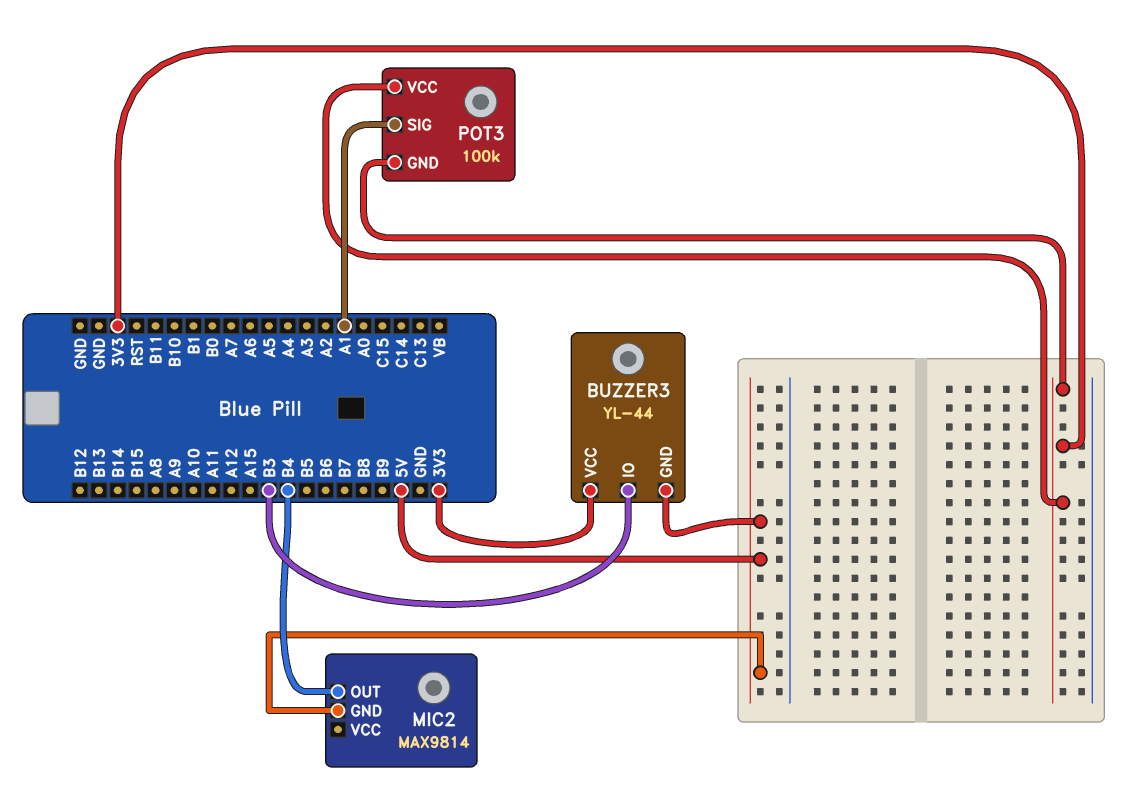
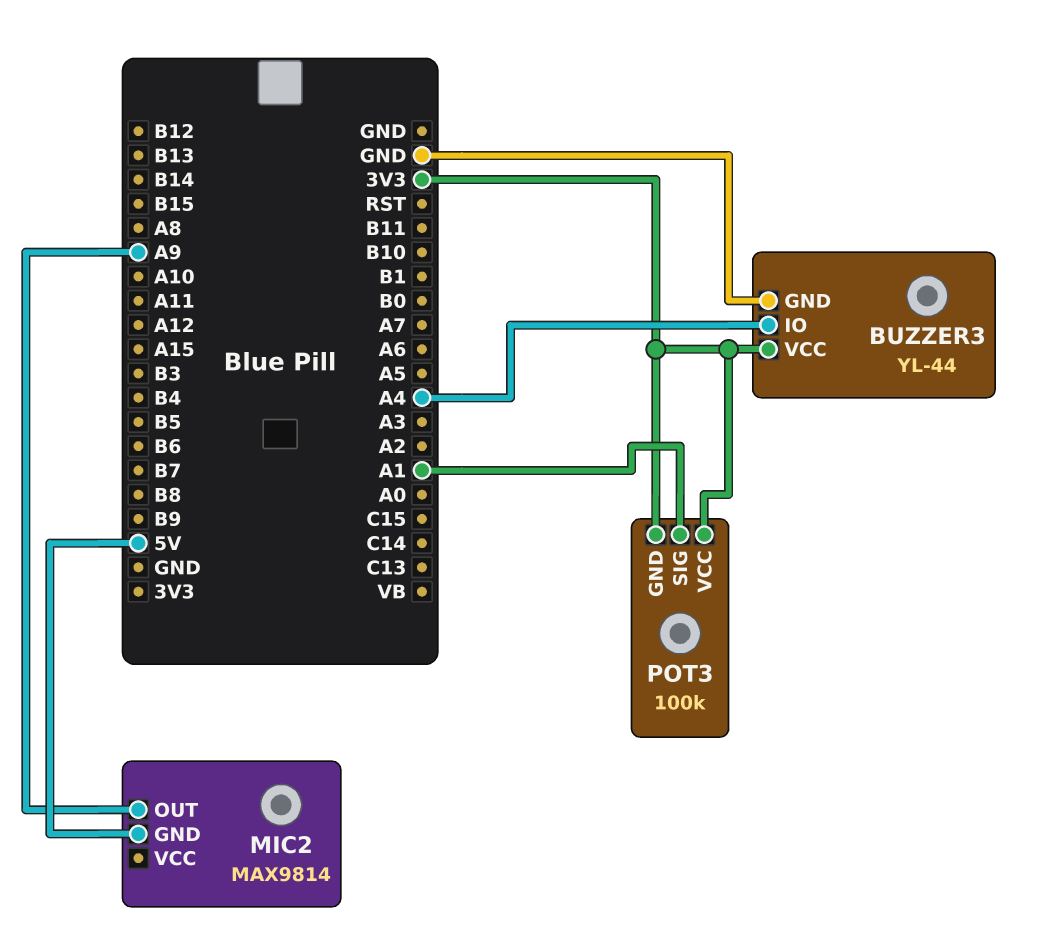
BUZZER3 pin GND: 5V -> GND
BUZZER3 pin IO: B3 -> A4
MIC2 pin OUT: B4 -> A9

